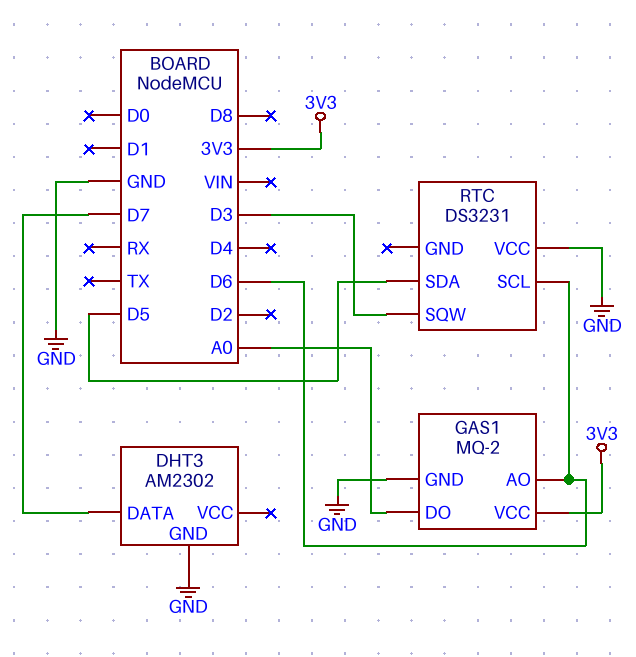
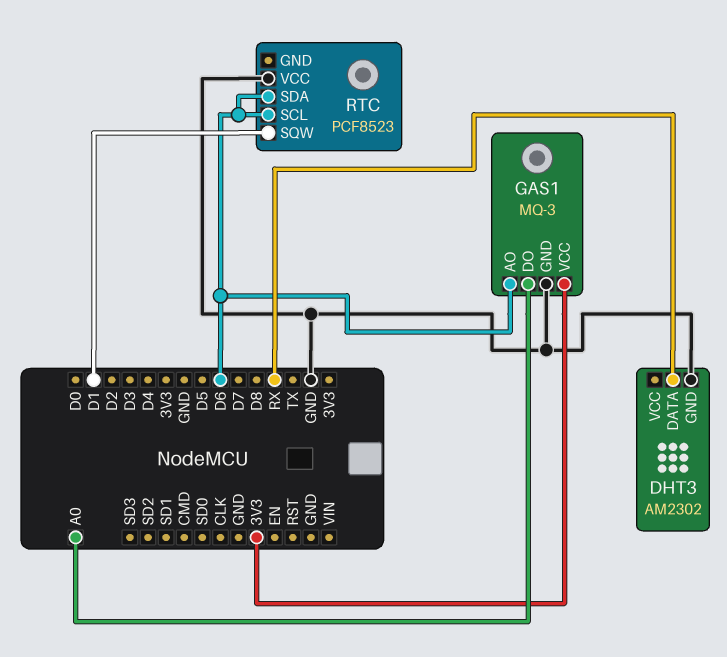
DHT3 pin DATA: D7 -> RX
GAS1: MQ-2 -> MQ-3
RTC: DS3231 -> PCF8523
RTC pin SDA: D5 -> D6
RTC pin SQW: D3 -> D1

